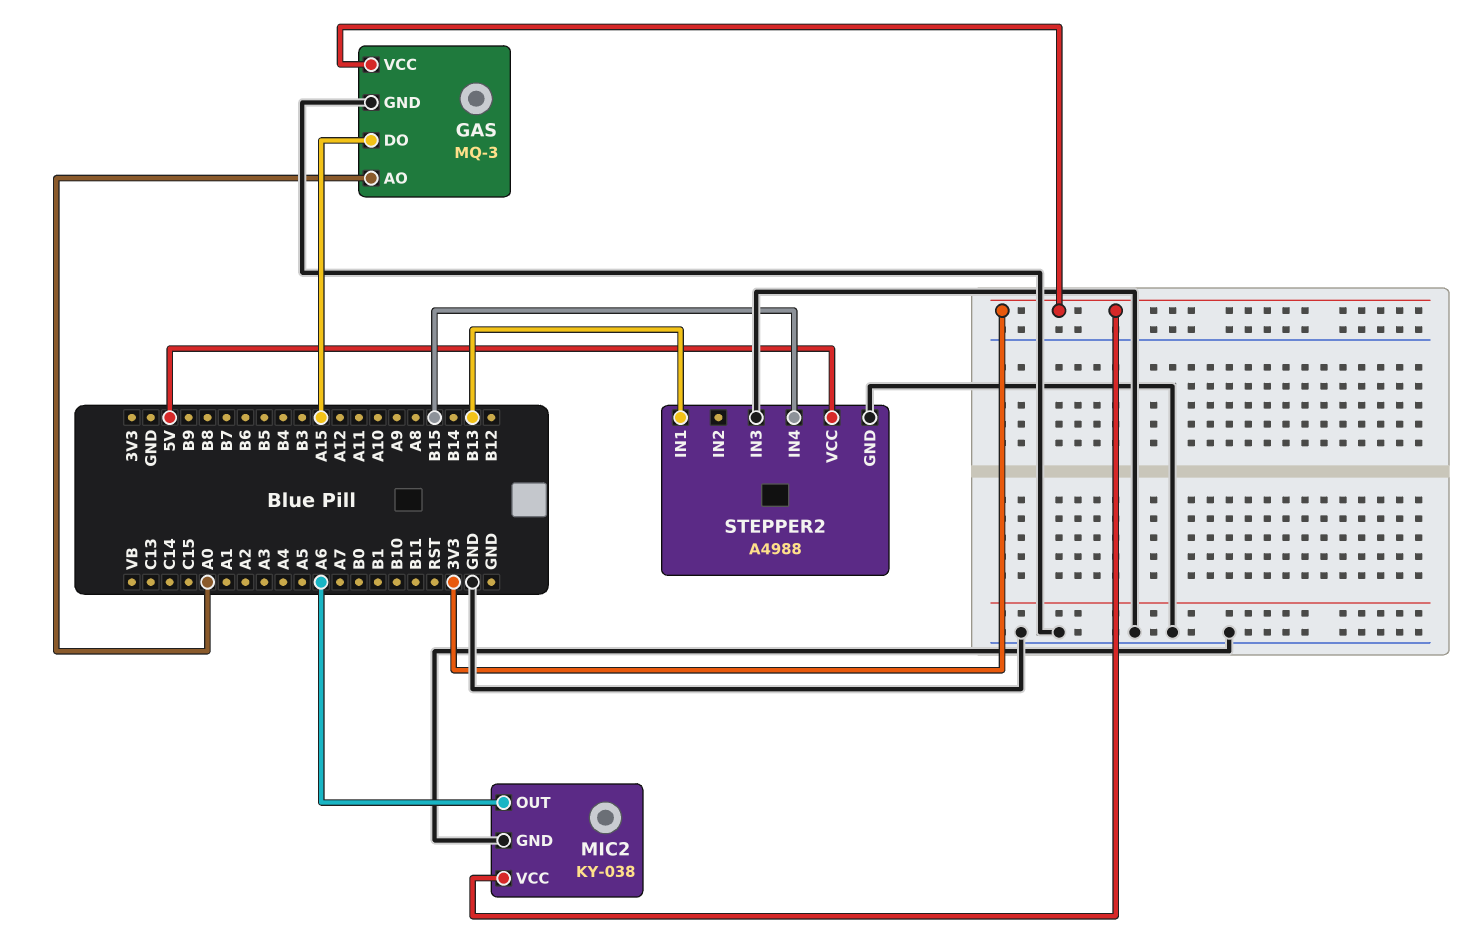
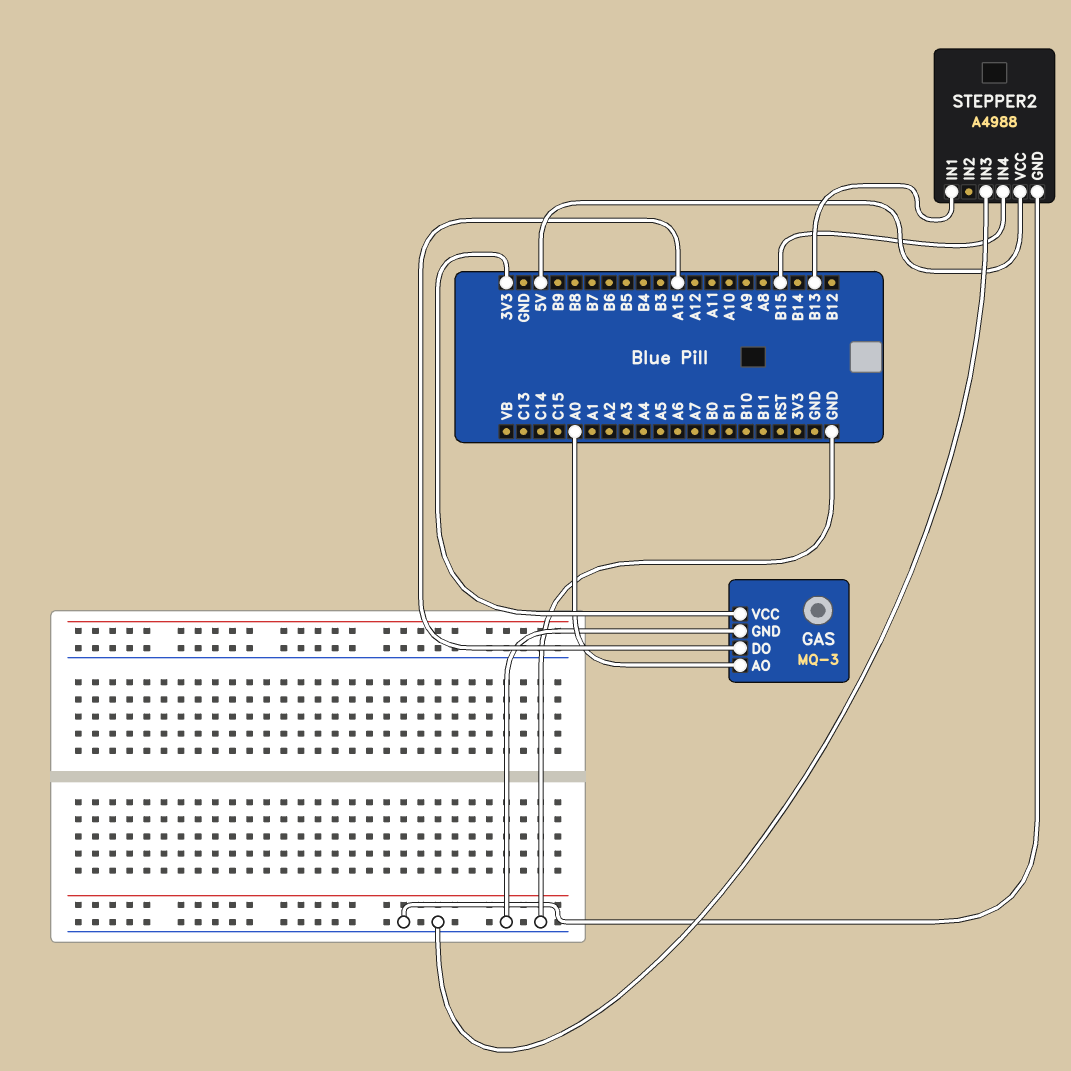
MIC2: KY-038 -> none
MIC2 pin GND: GND -> none
MIC2 pin OUT: A6 -> none
MIC2 pin VCC: 3V3 -> none

